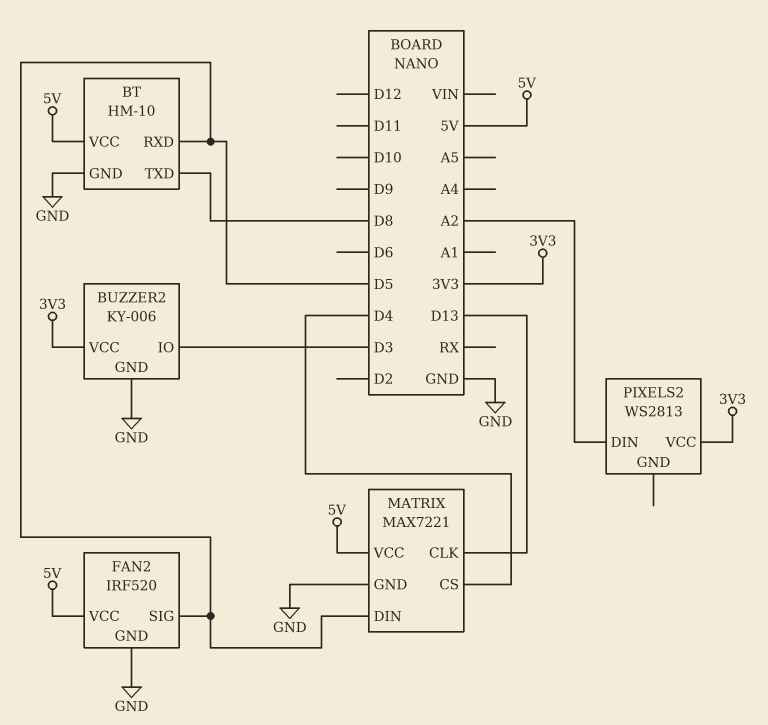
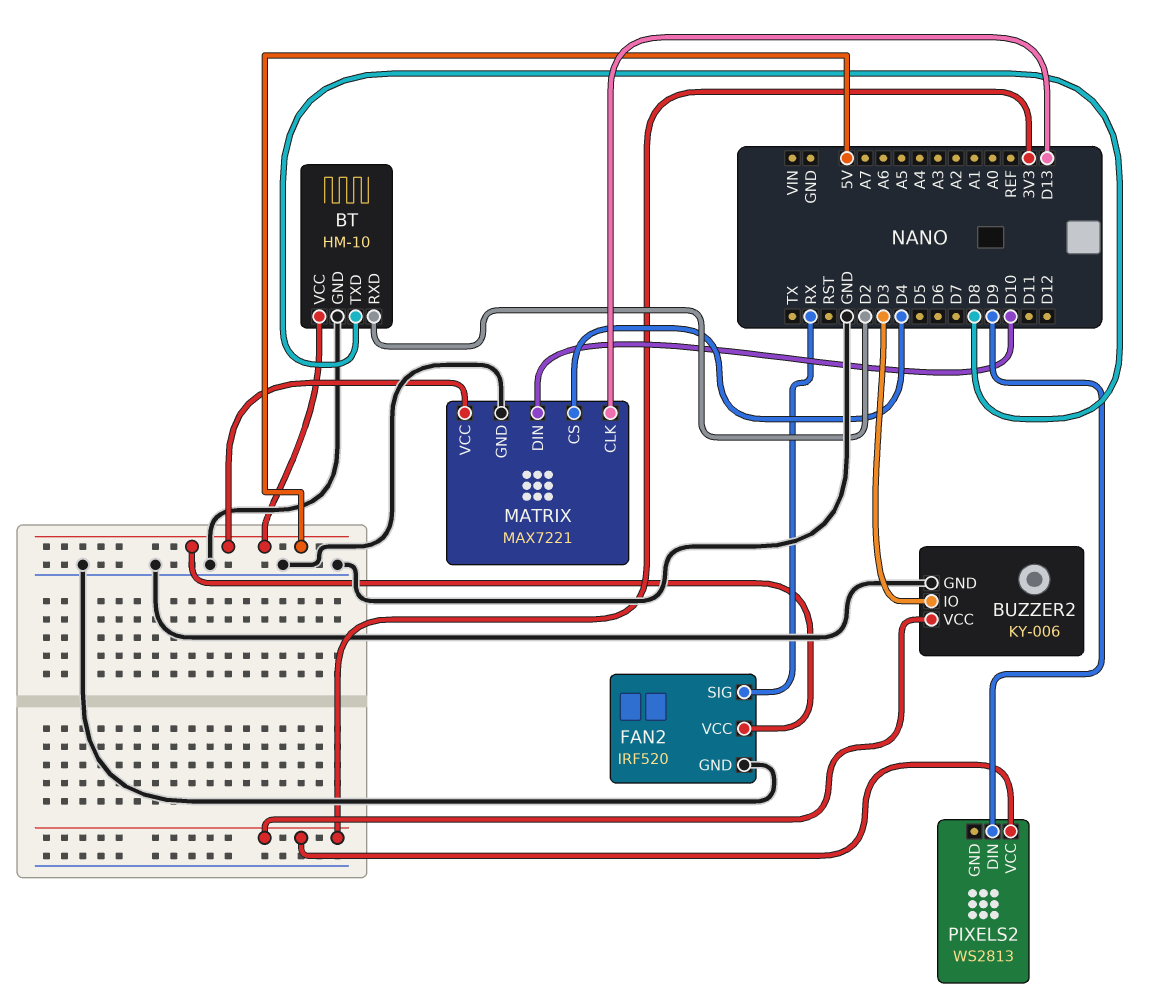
BT pin RXD: D5 -> D2
FAN2 pin SIG: D5 -> RX
MATRIX pin DIN: D5 -> D10
PIXELS2 pin DIN: A2 -> D9

